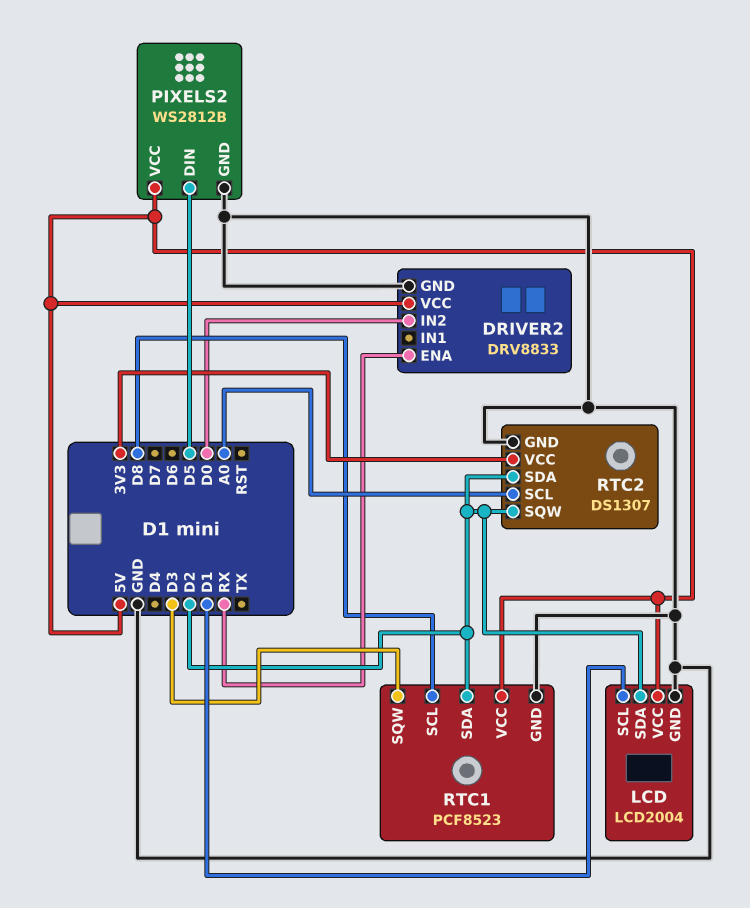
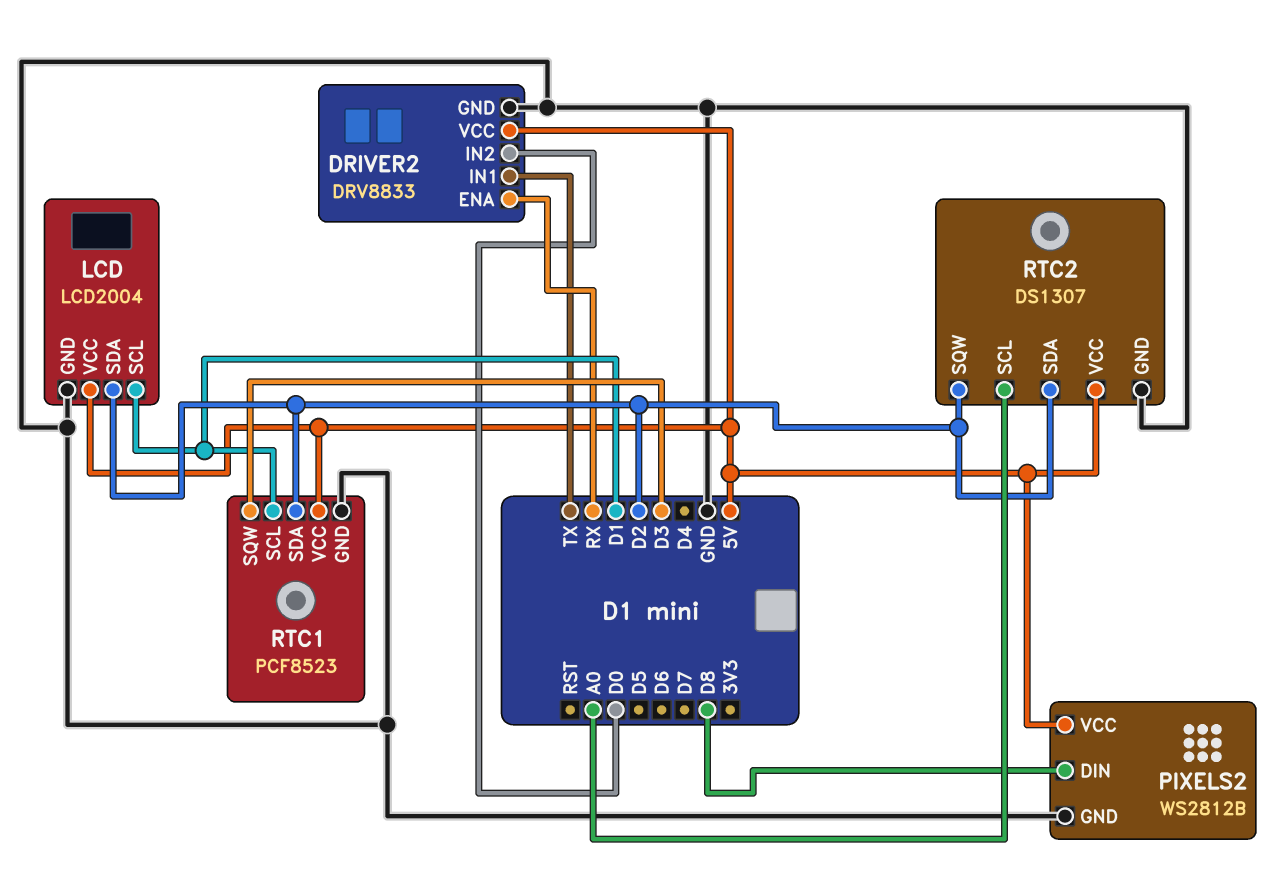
DRIVER2 pin IN1: none -> TX
PIXELS2 pin DIN: D5 -> D8
RTC1 pin SCL: D8 -> D1
RTC2 pin VCC: 3V3 -> 5V

